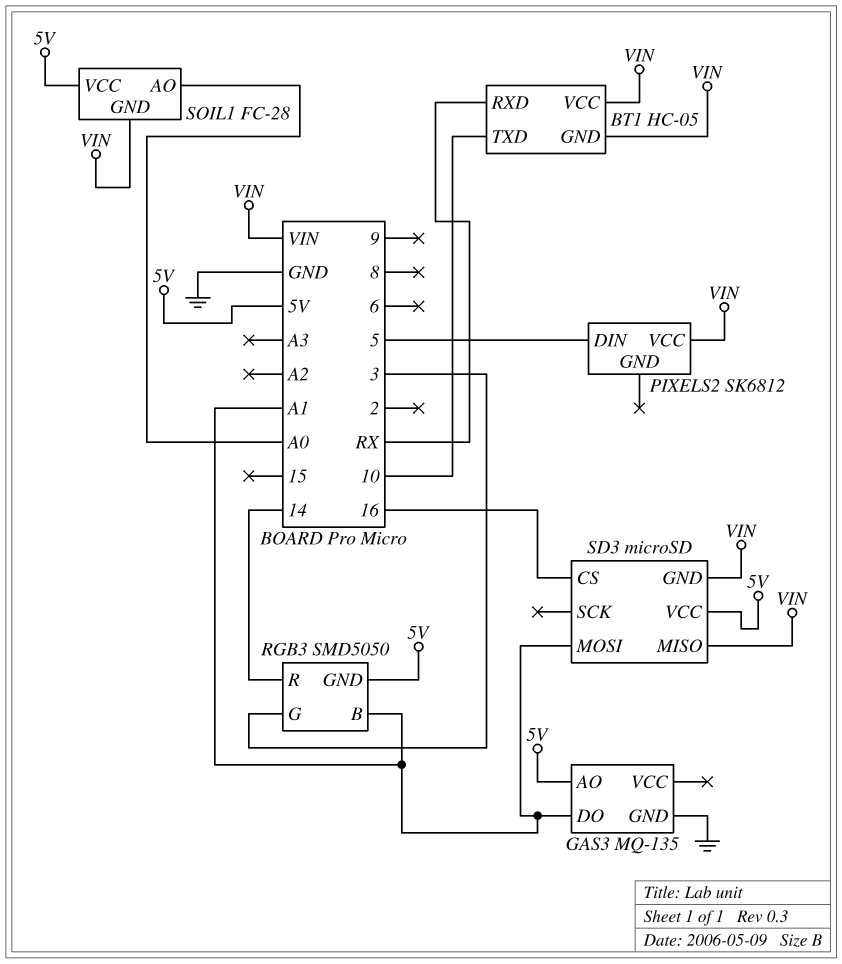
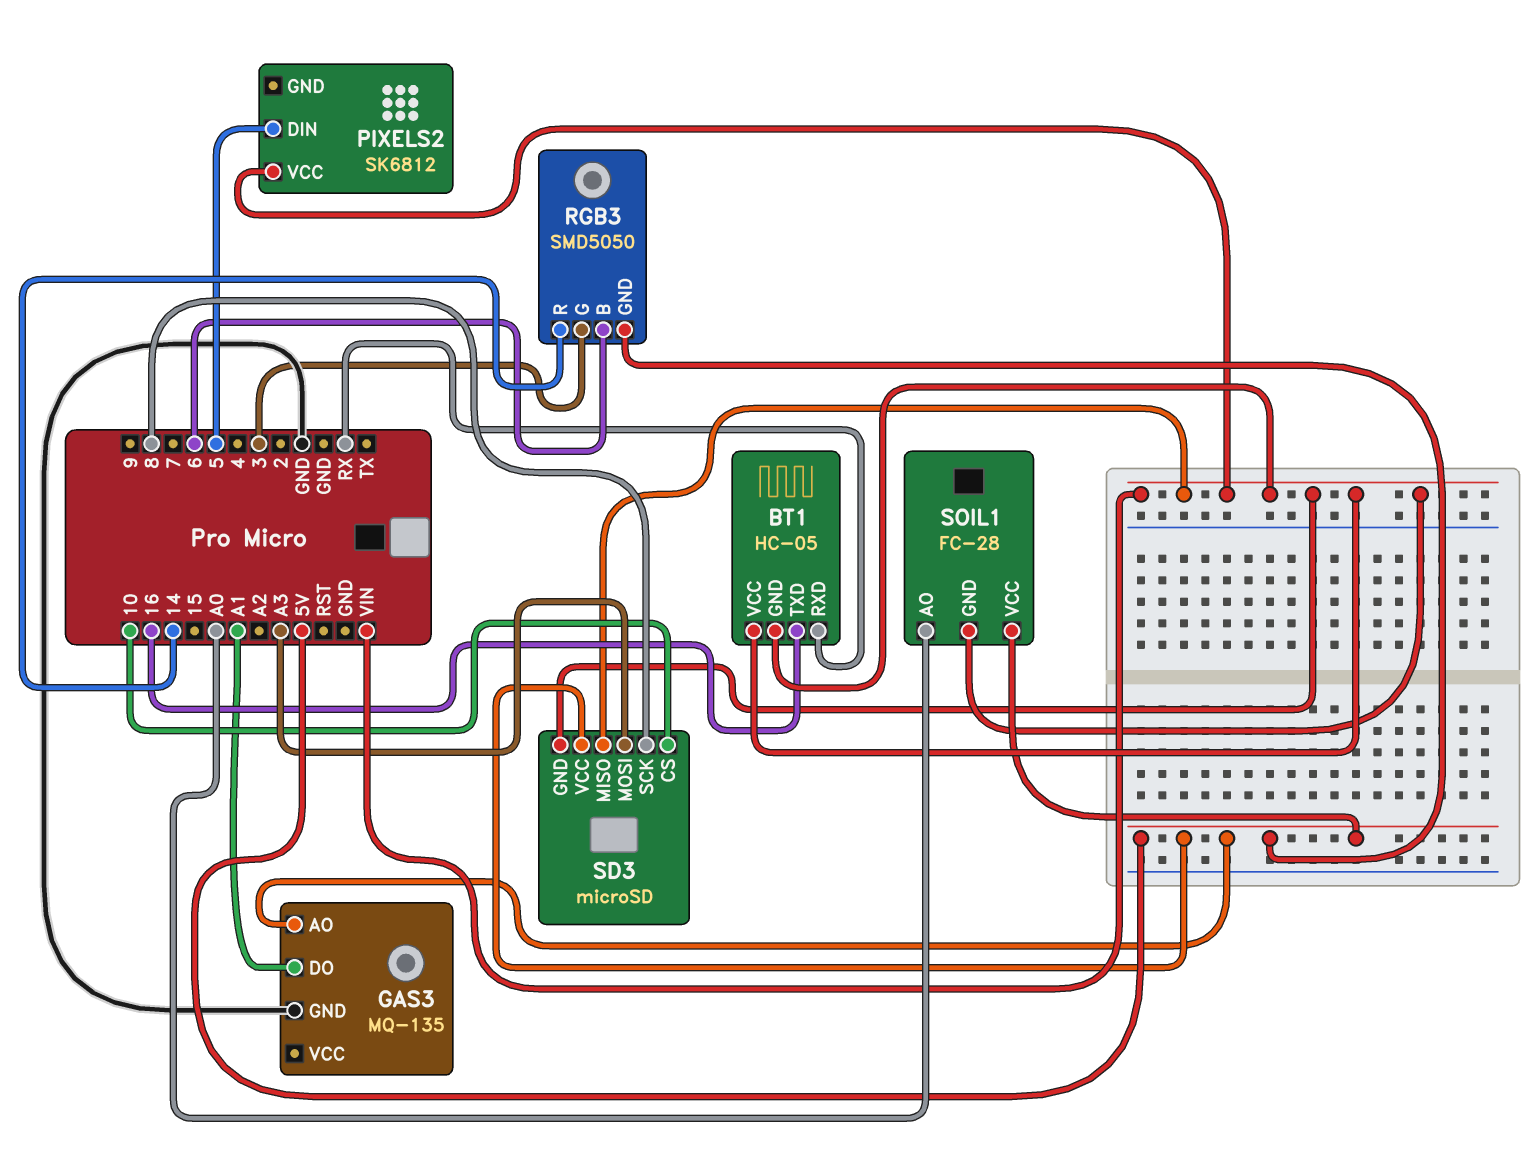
BT1 pin TXD: 10 -> 16
RGB3 pin B: A1 -> 6
SD3 pin CS: 16 -> 10
SD3 pin MOSI: A1 -> A3
SD3 pin SCK: none -> 8

